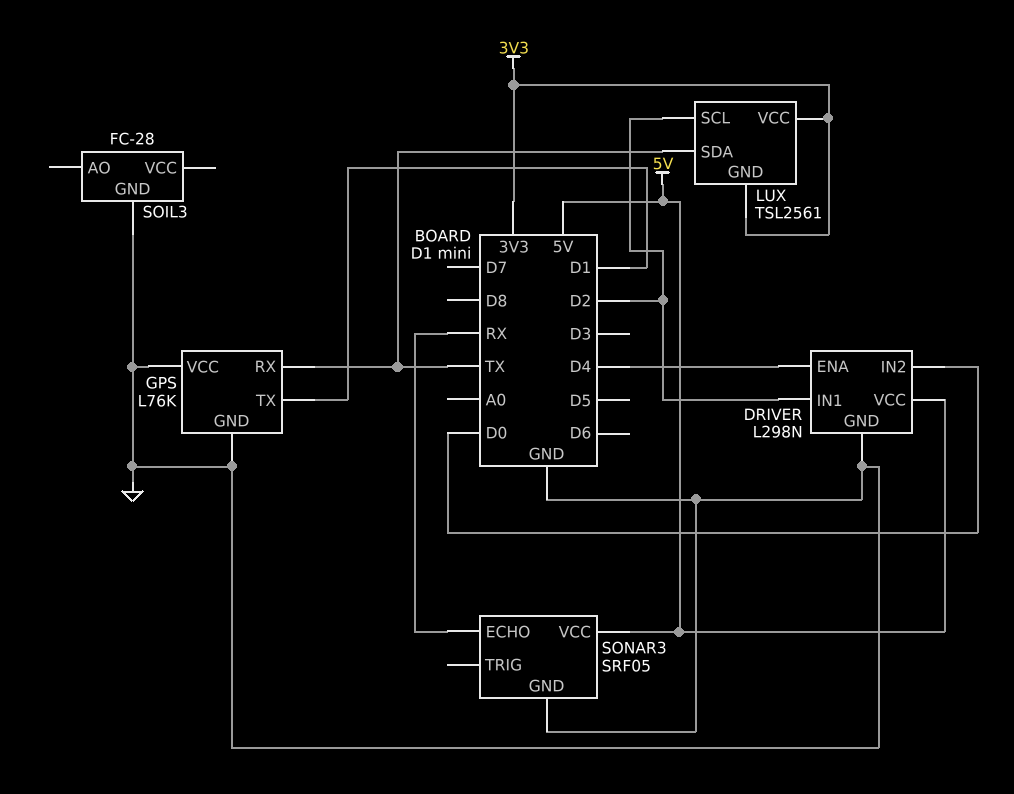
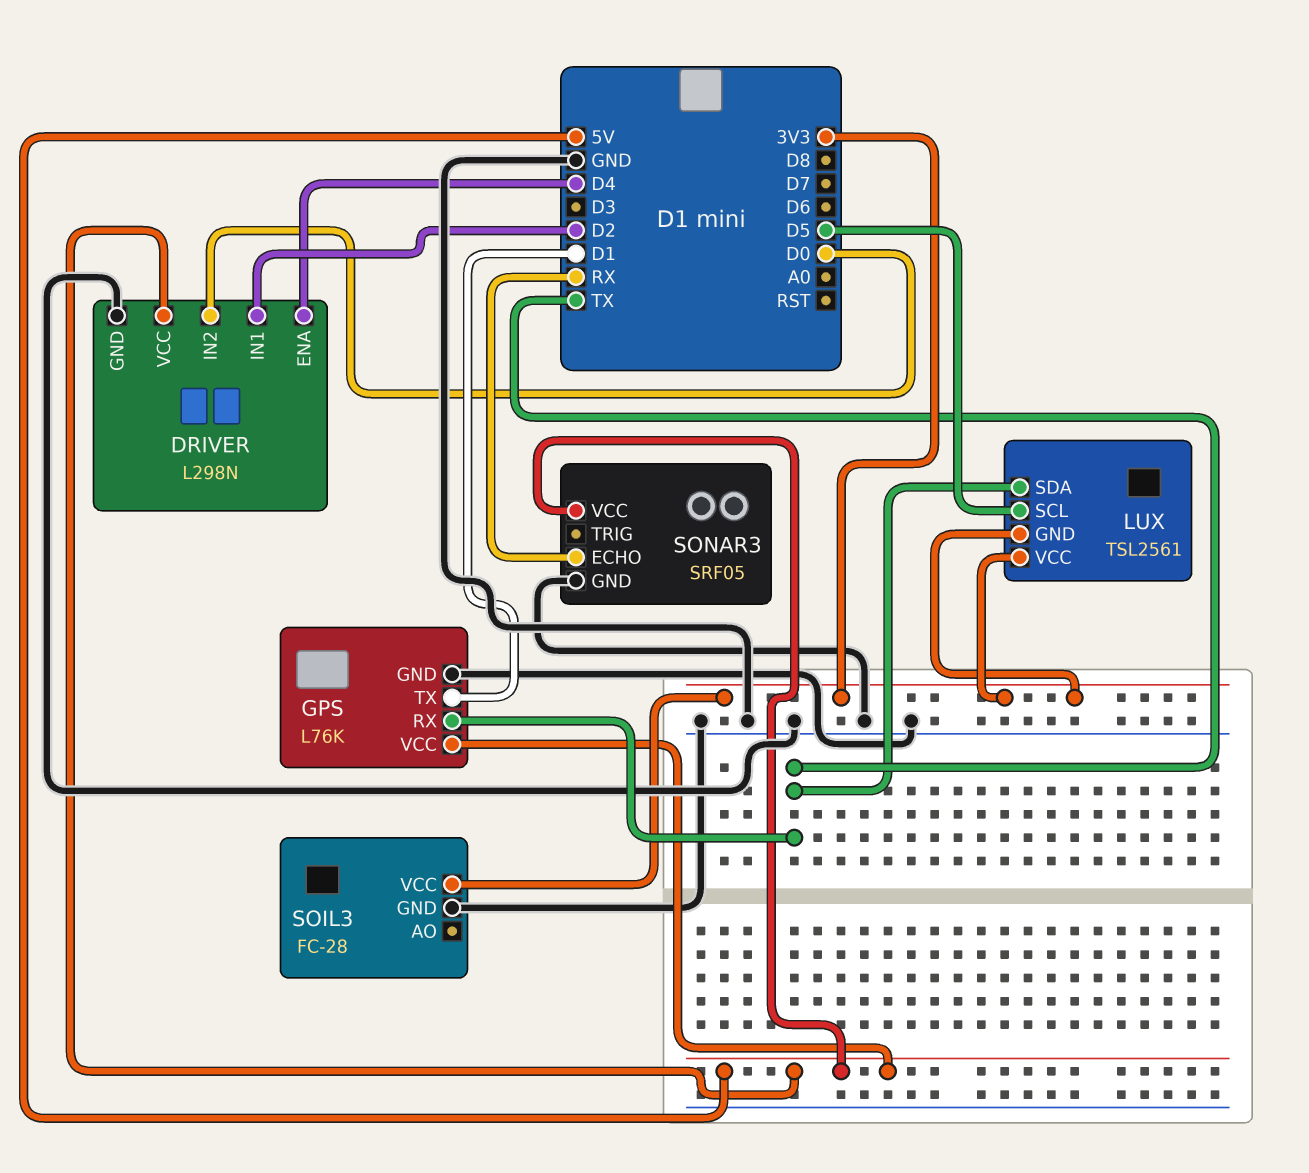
GPS pin VCC: GND -> 5V
LUX pin SCL: D2 -> D5
SOIL3 pin VCC: none -> 3V3

